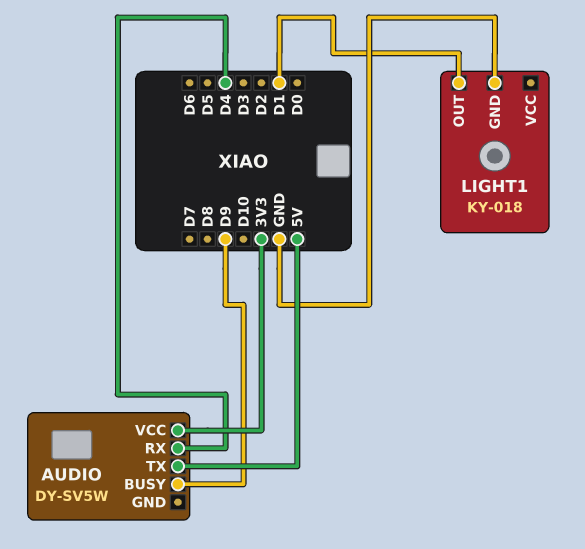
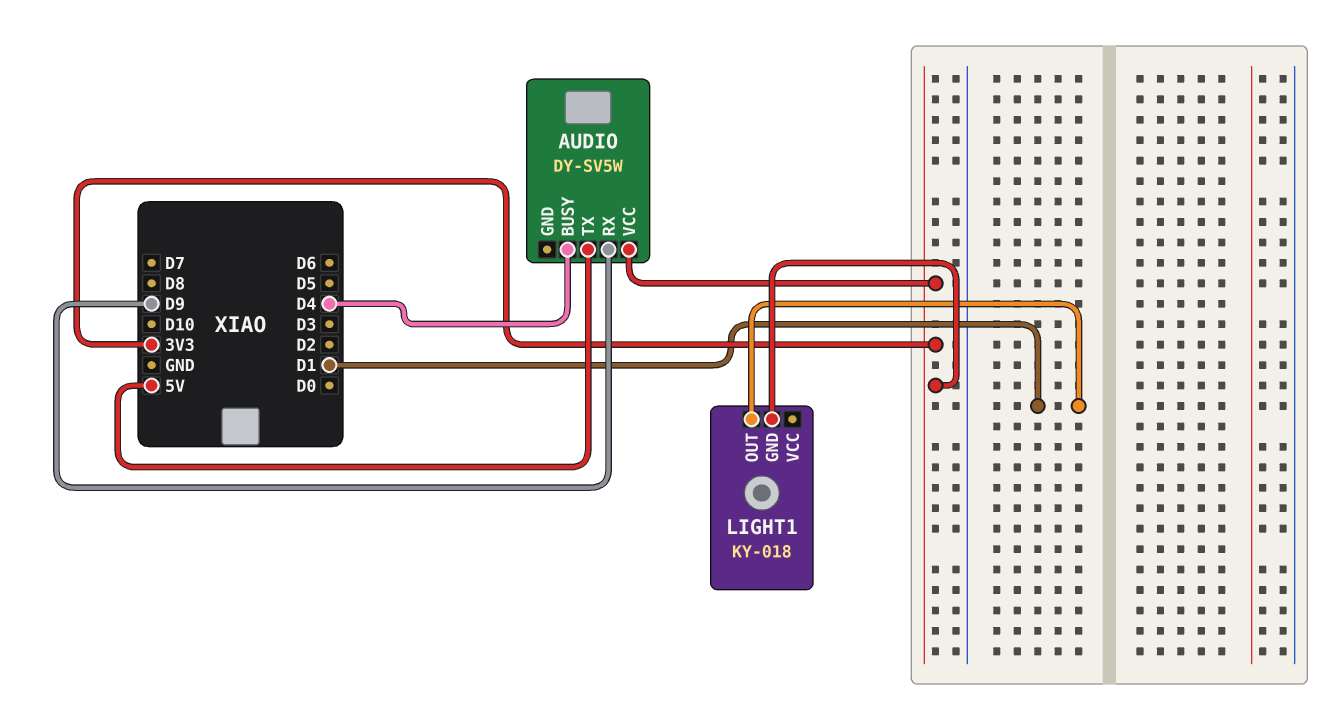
AUDIO pin BUSY: D9 -> D4
AUDIO pin RX: D4 -> D9
LIGHT1 pin GND: GND -> 3V3

